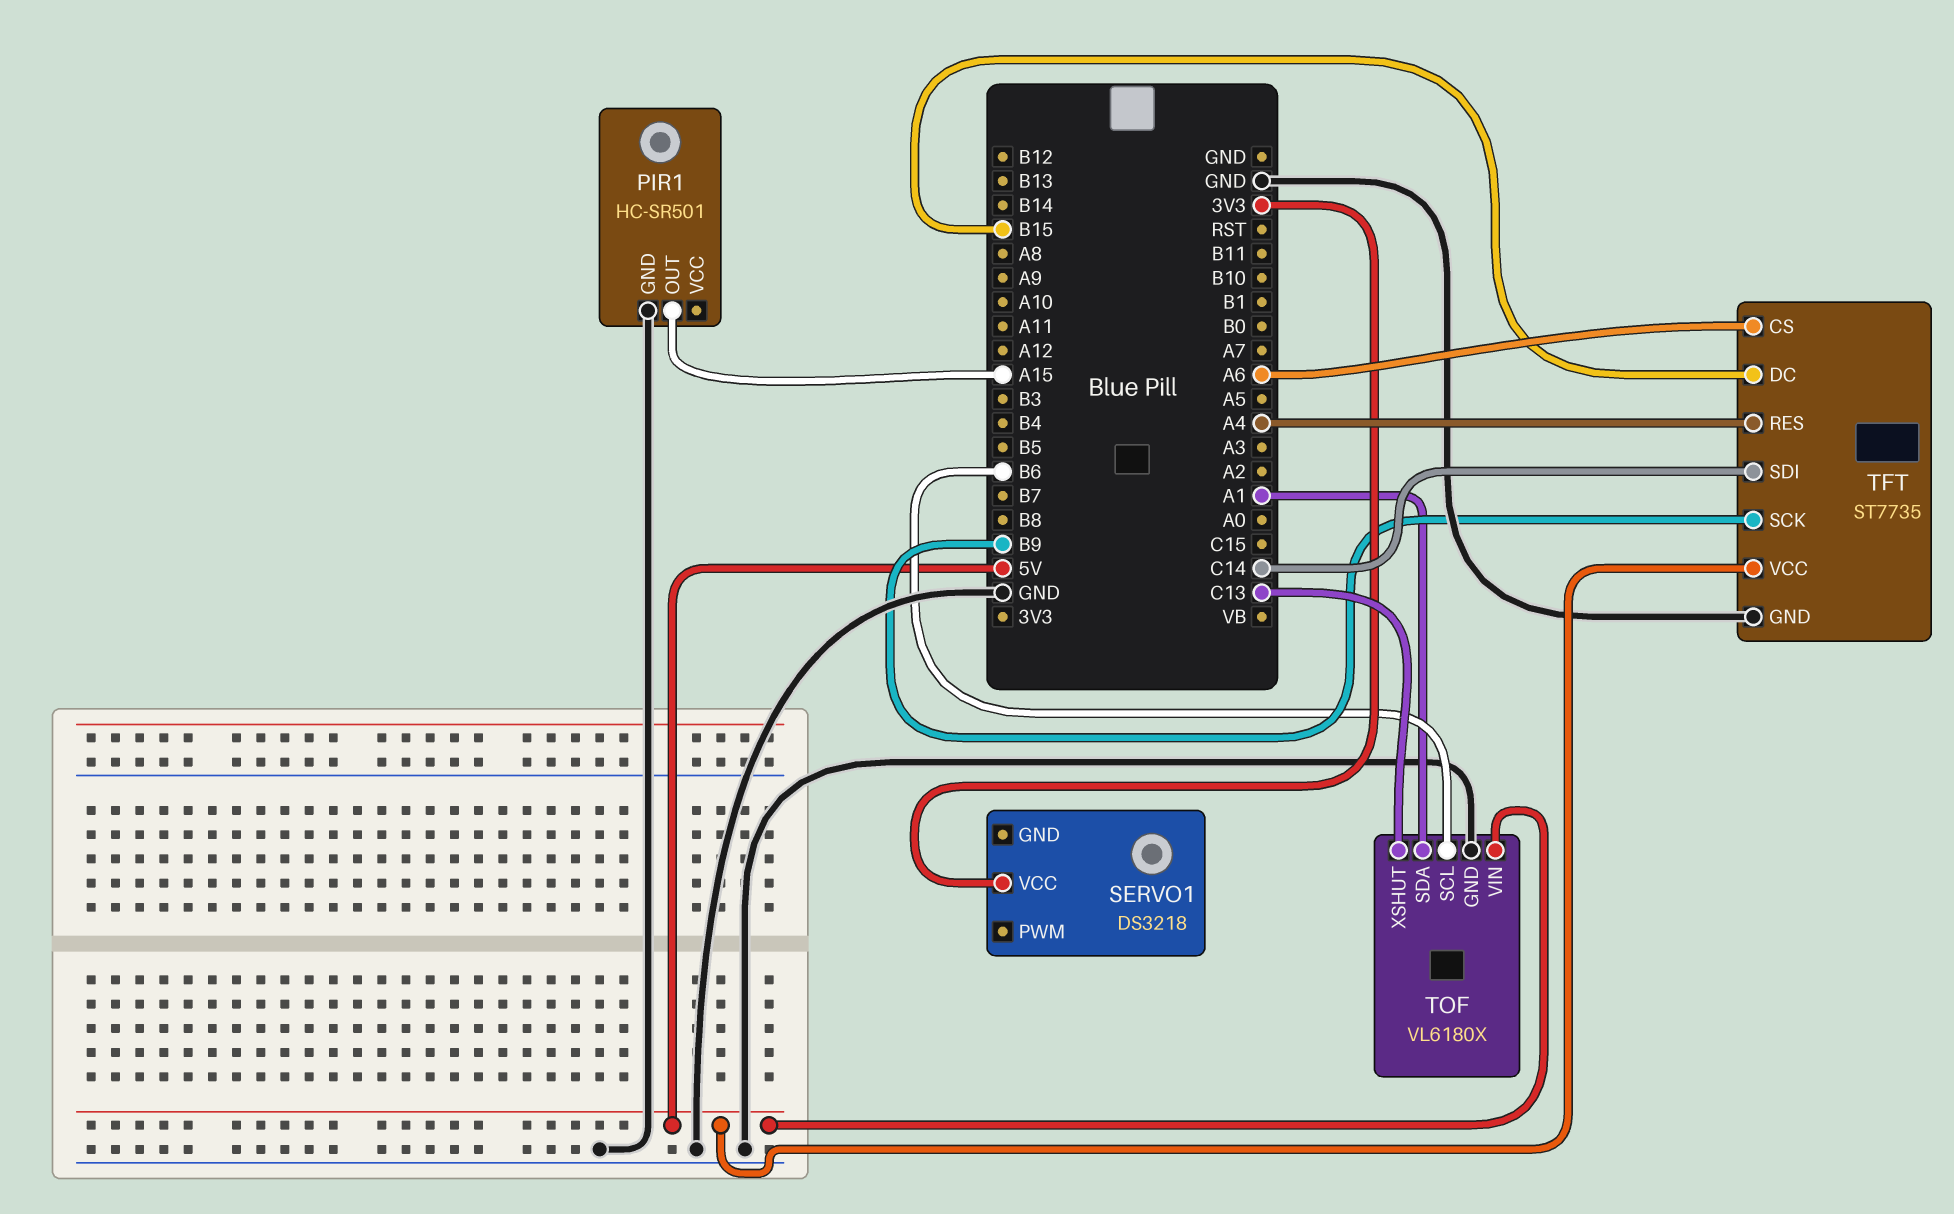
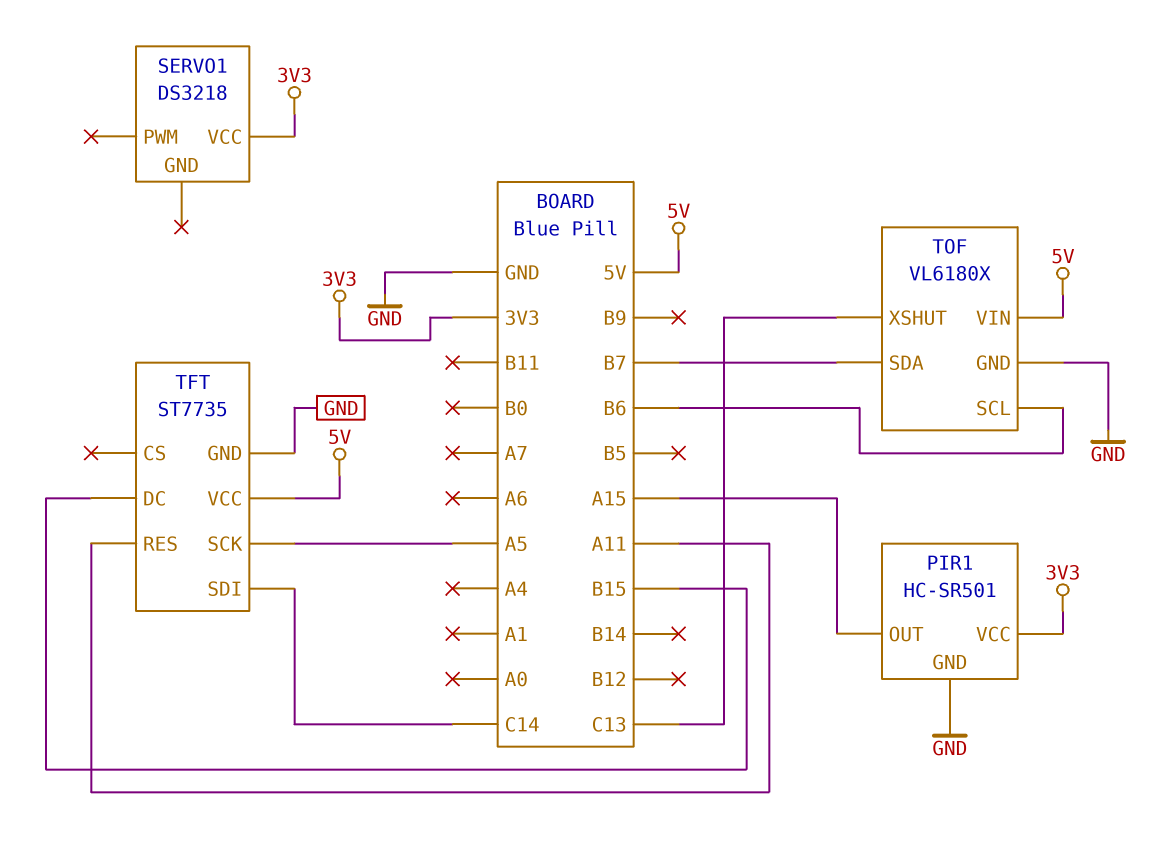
PIR1 pin VCC: none -> 3V3
TFT pin CS: A6 -> none
TFT pin RES: A4 -> A11
TFT pin SCK: B9 -> A5
TOF pin SDA: A1 -> B7

